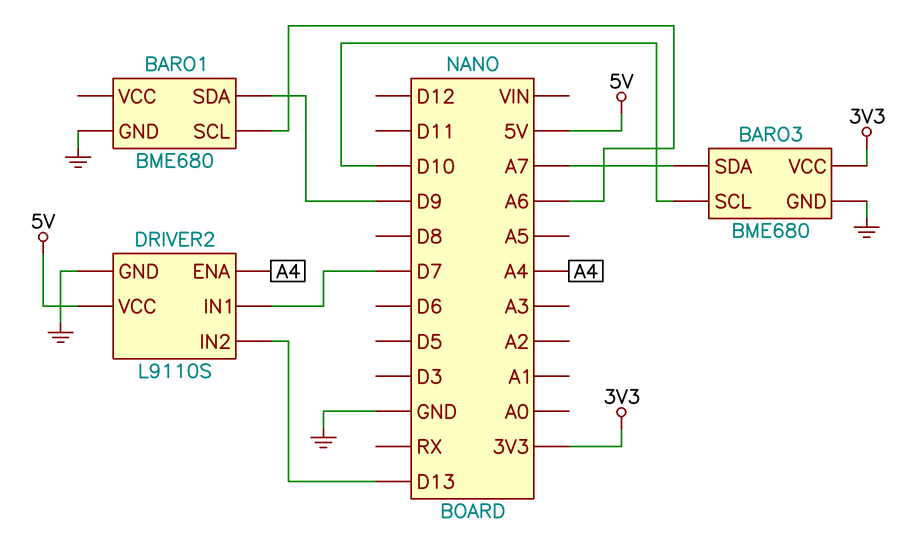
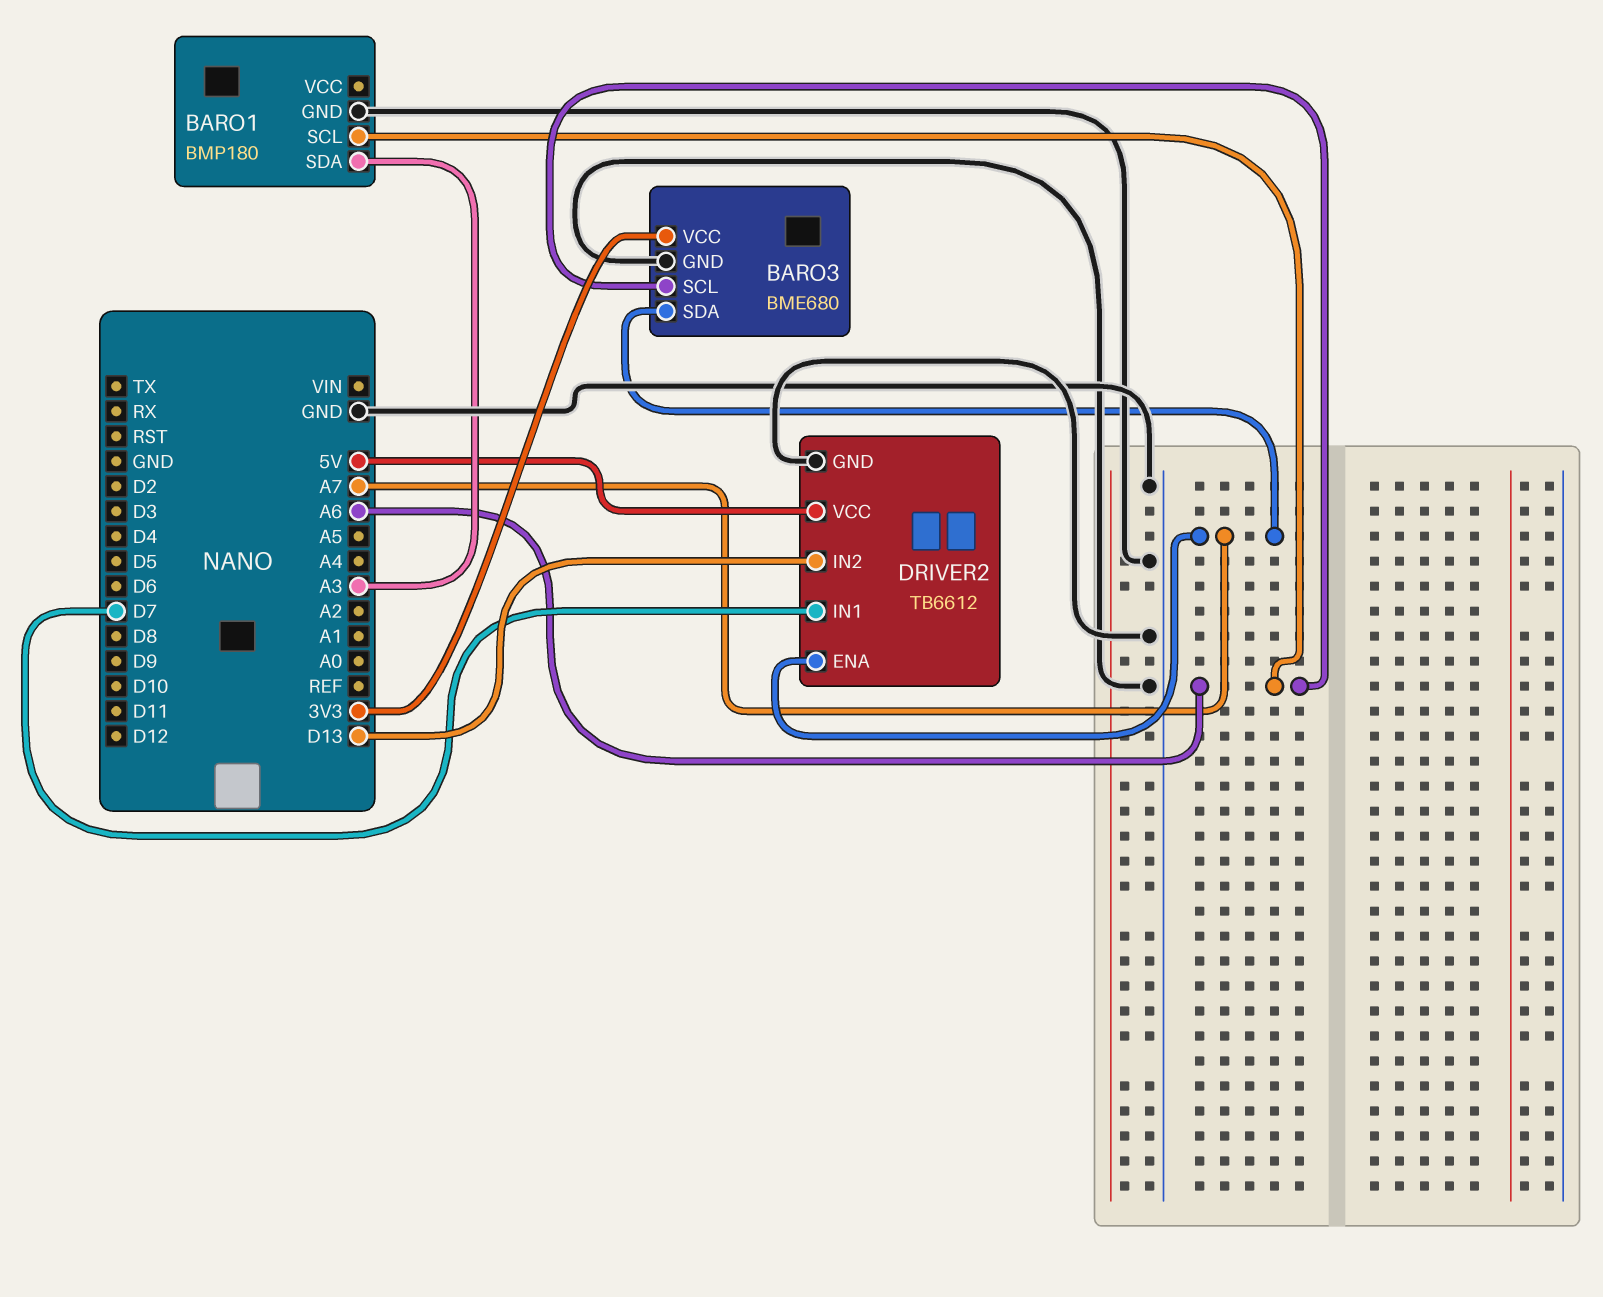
BARO1: BME680 -> BMP180
BARO1 pin SDA: D9 -> A3
BARO3 pin SCL: D10 -> A6
DRIVER2: L9110S -> TB6612
DRIVER2 pin ENA: A4 -> A7

